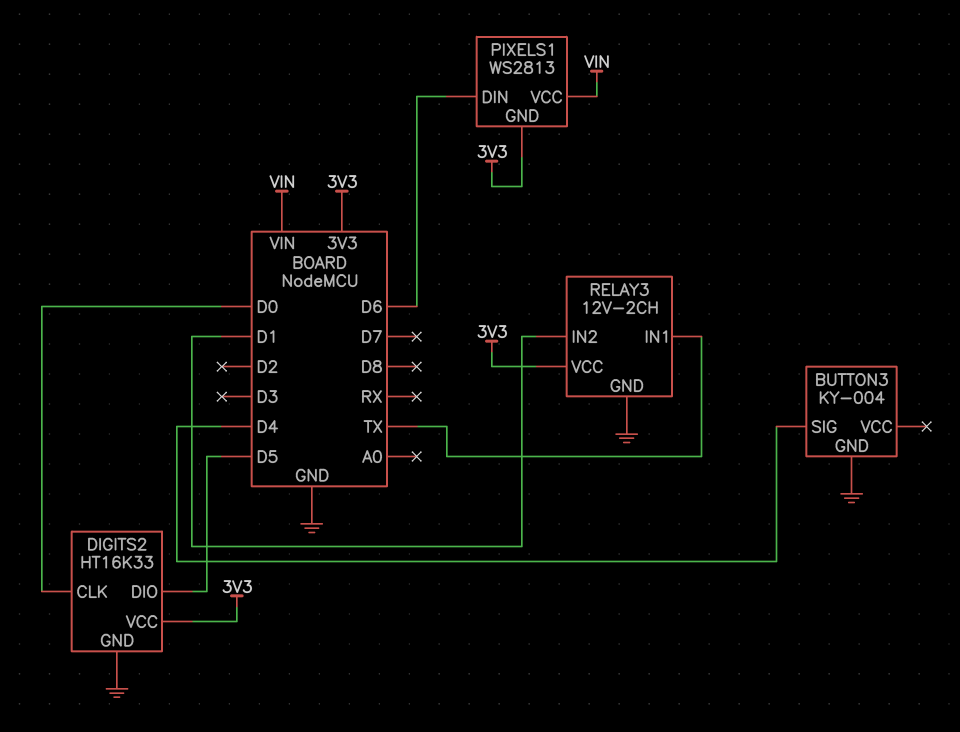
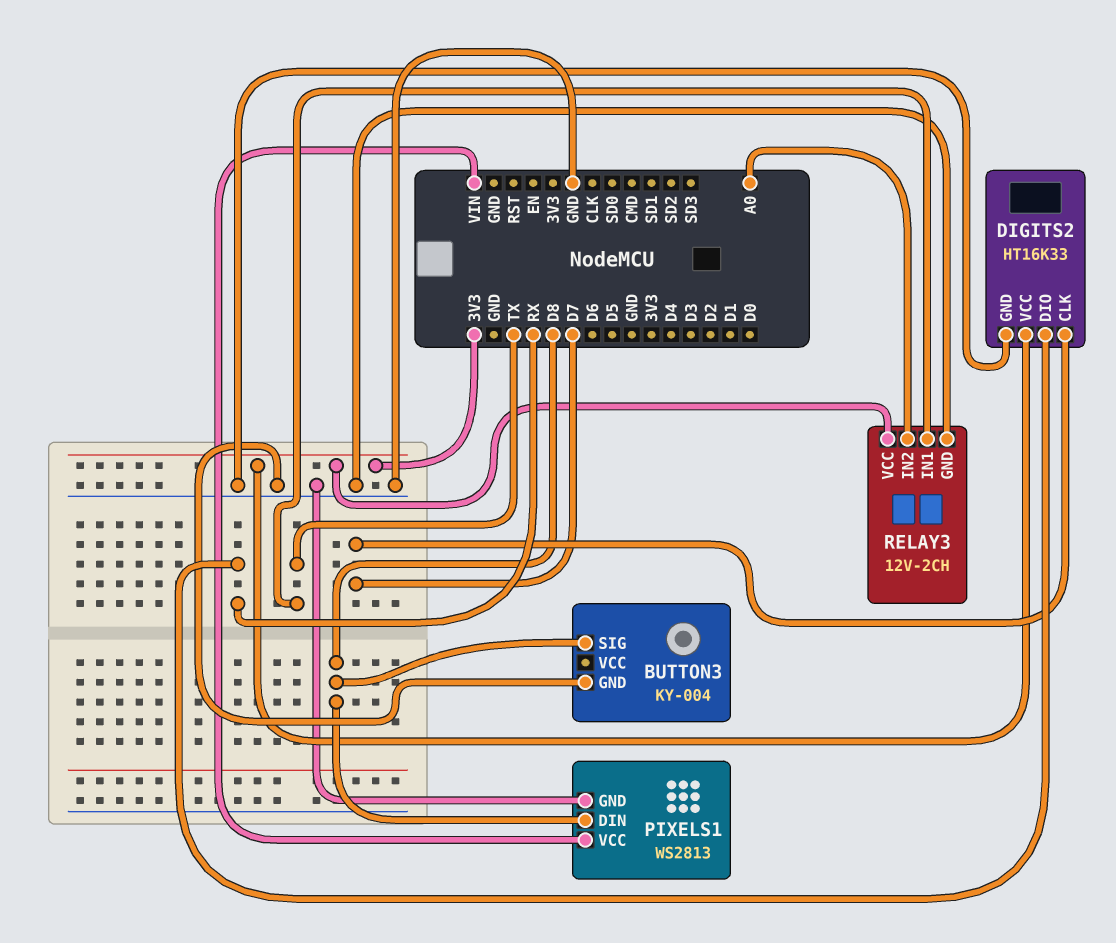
BUTTON3 pin SIG: D4 -> D8
DIGITS2 pin CLK: D0 -> D7
DIGITS2 pin DIO: D5 -> RX
PIXELS1 pin DIN: D6 -> D8
PIXELS1 pin GND: 3V3 -> GND
RELAY3 pin IN2: D1 -> A0

